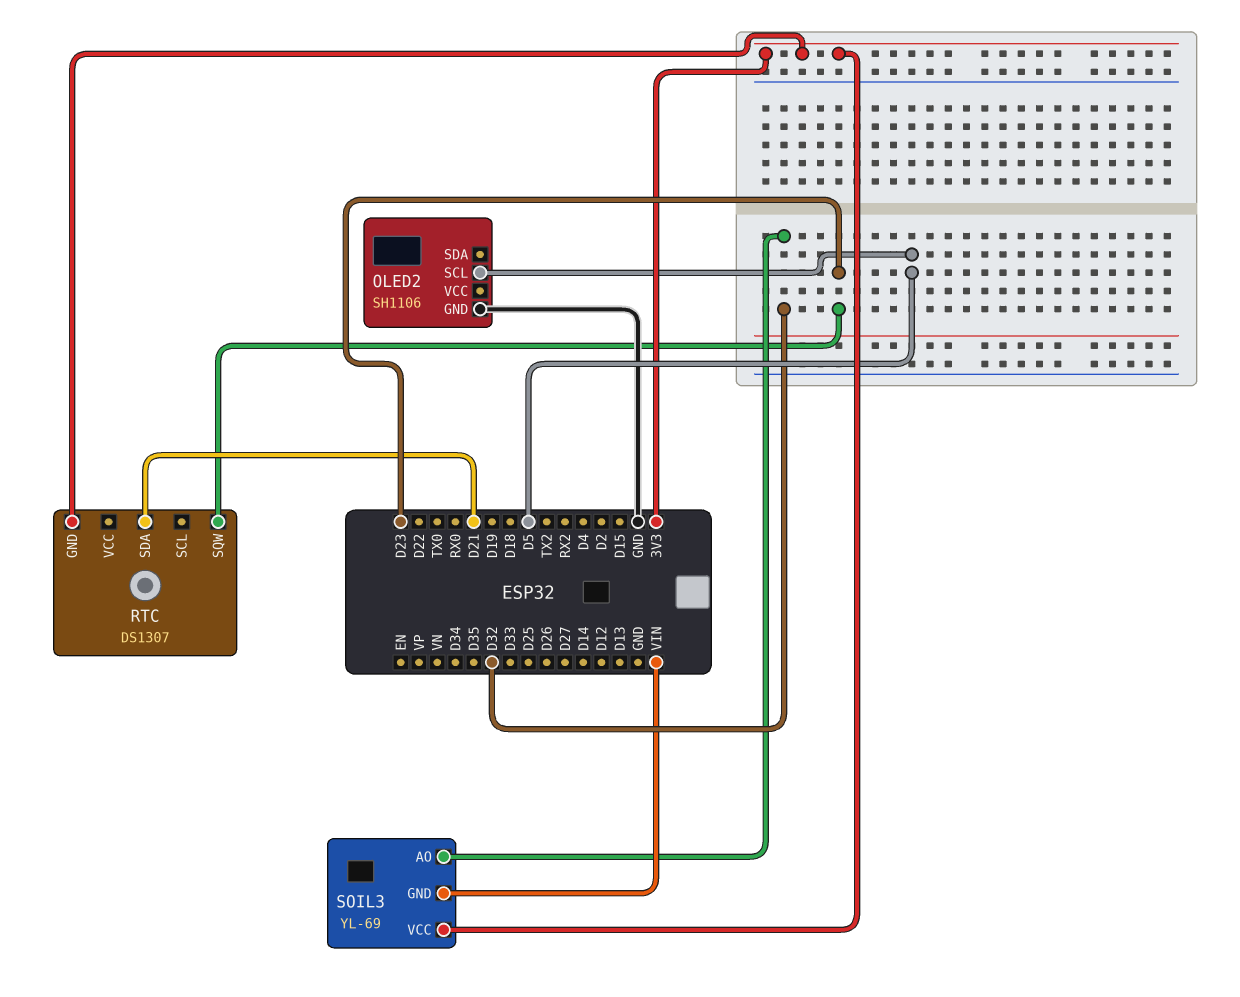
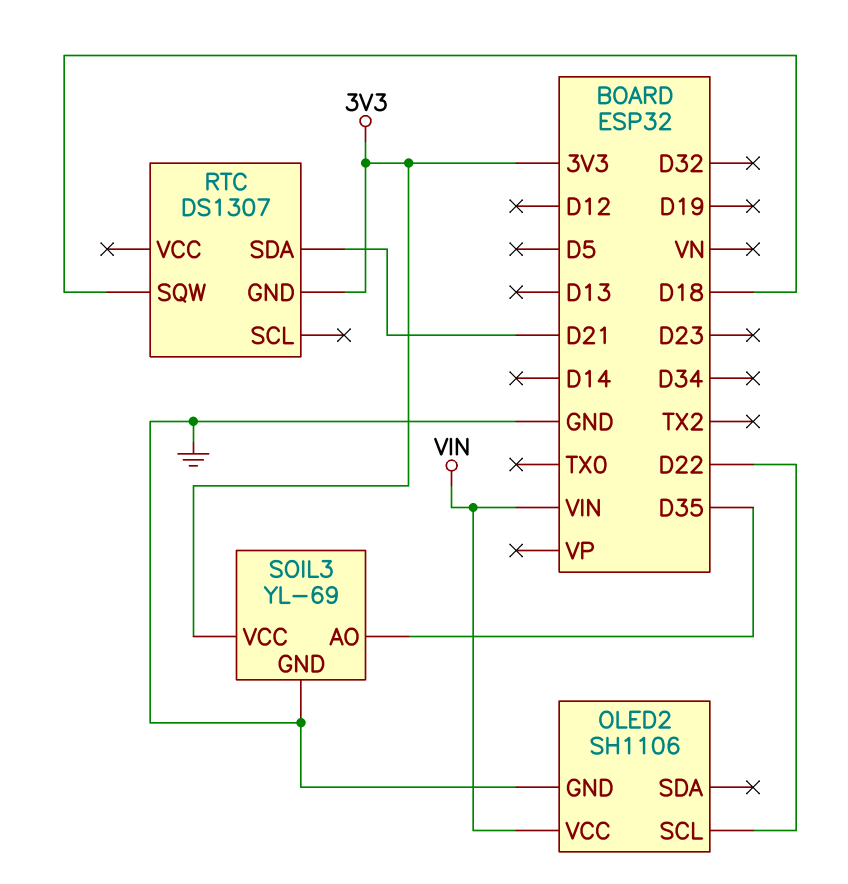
OLED2 pin SCL: D5 -> D22
OLED2 pin VCC: none -> VIN
RTC pin SQW: D23 -> D18
SOIL3 pin AO: D32 -> D35
SOIL3 pin GND: VIN -> GND

